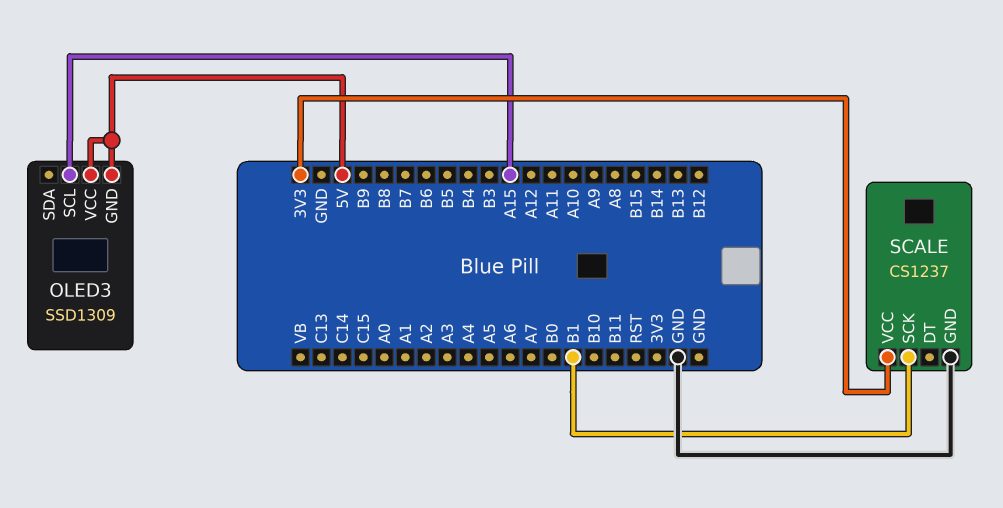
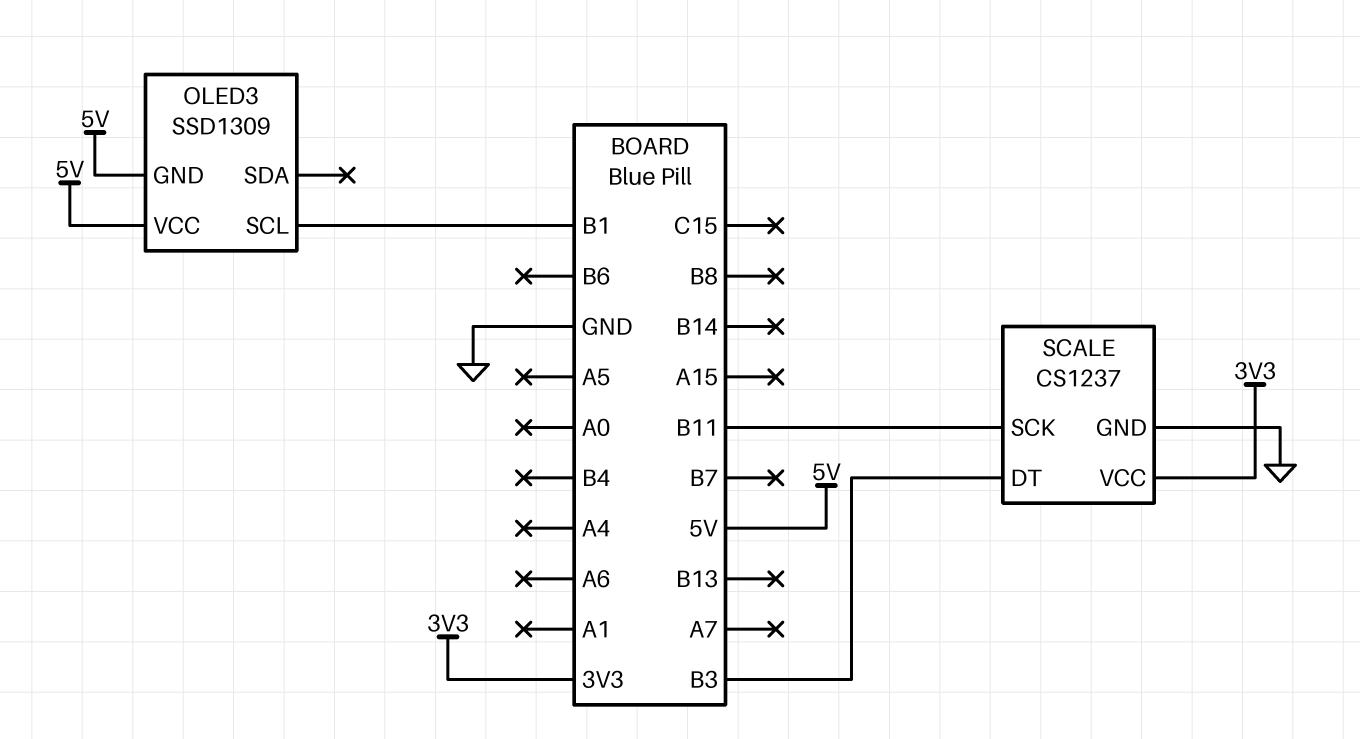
OLED3 pin SCL: A15 -> B1
SCALE pin DT: none -> B3
SCALE pin SCK: B1 -> B11

